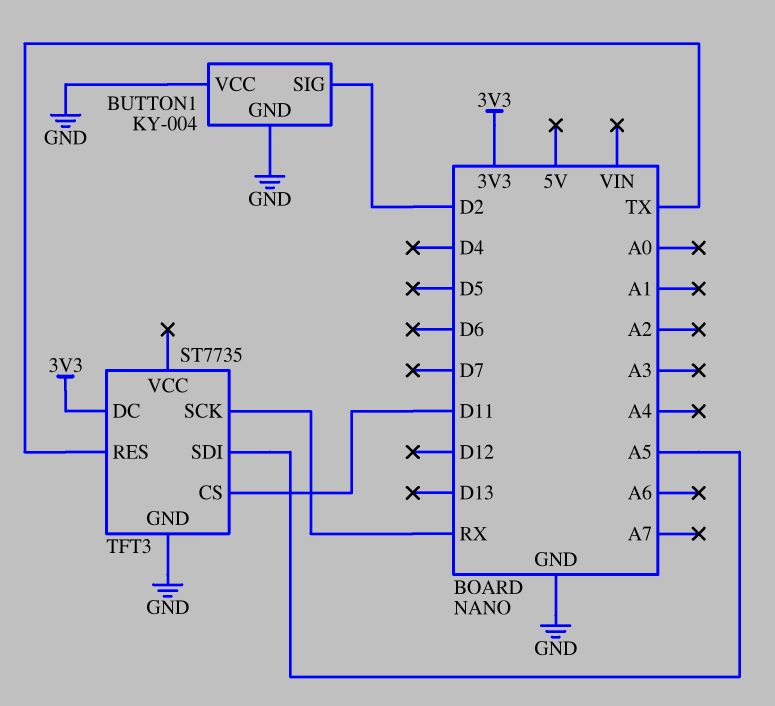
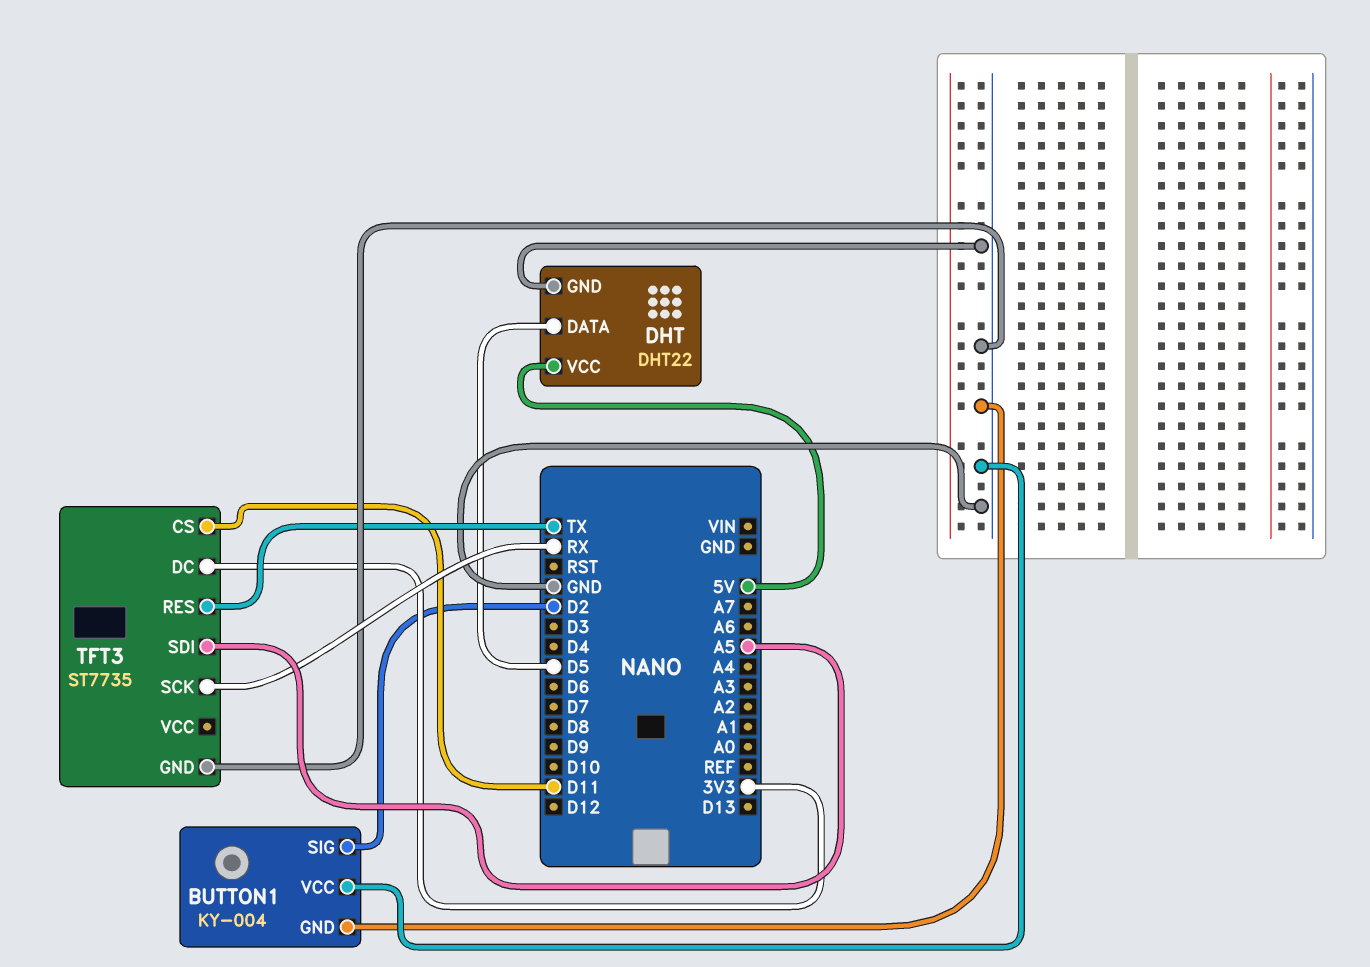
DHT: none -> DHT22
DHT pin DATA: none -> D5
DHT pin GND: none -> GND
DHT pin VCC: none -> 5V

